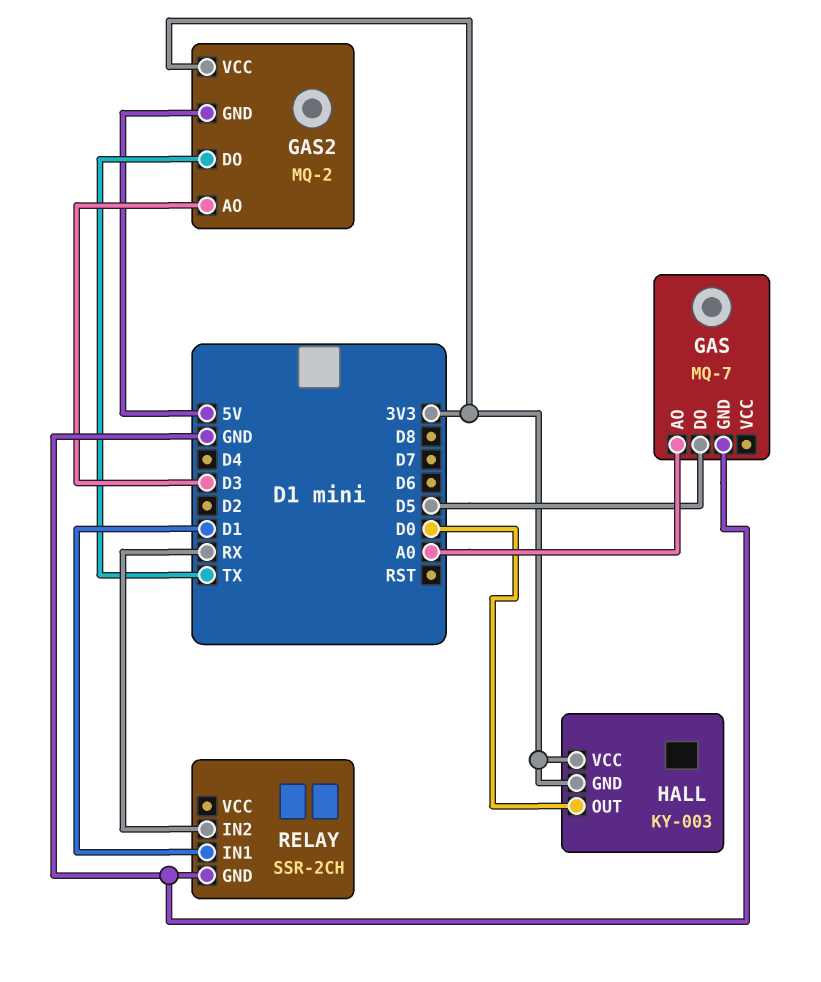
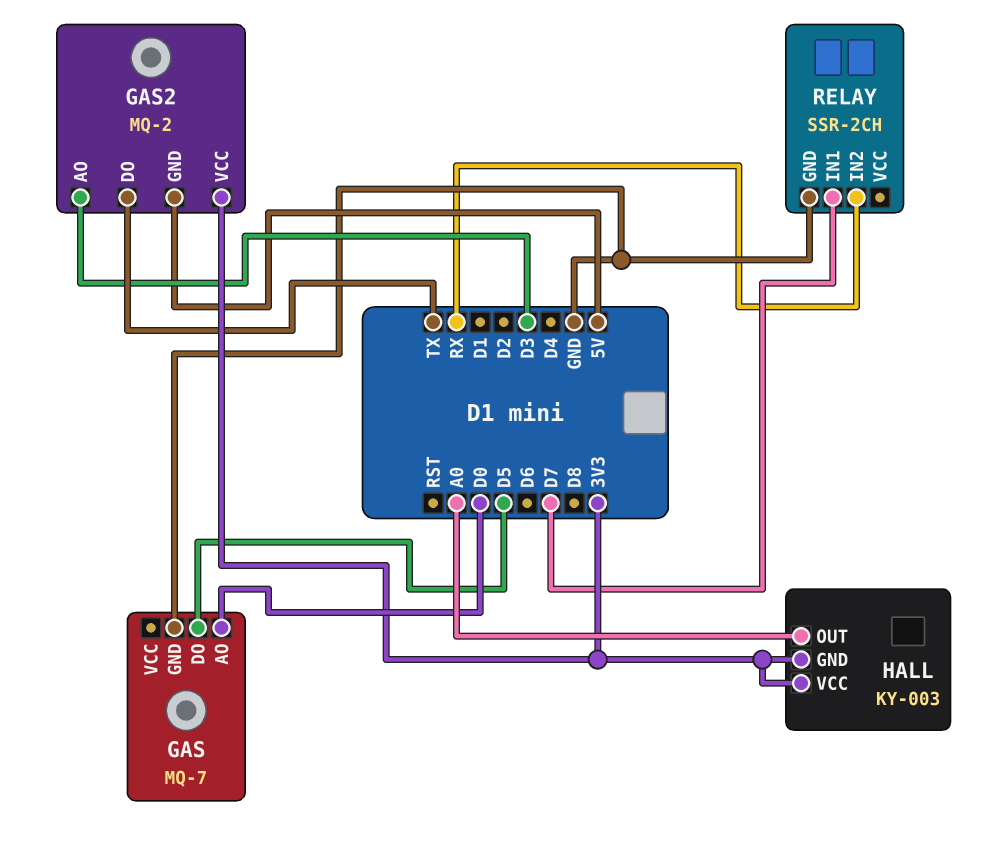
GAS pin AO: A0 -> D0
HALL pin OUT: D0 -> A0
RELAY pin IN1: D1 -> D7

